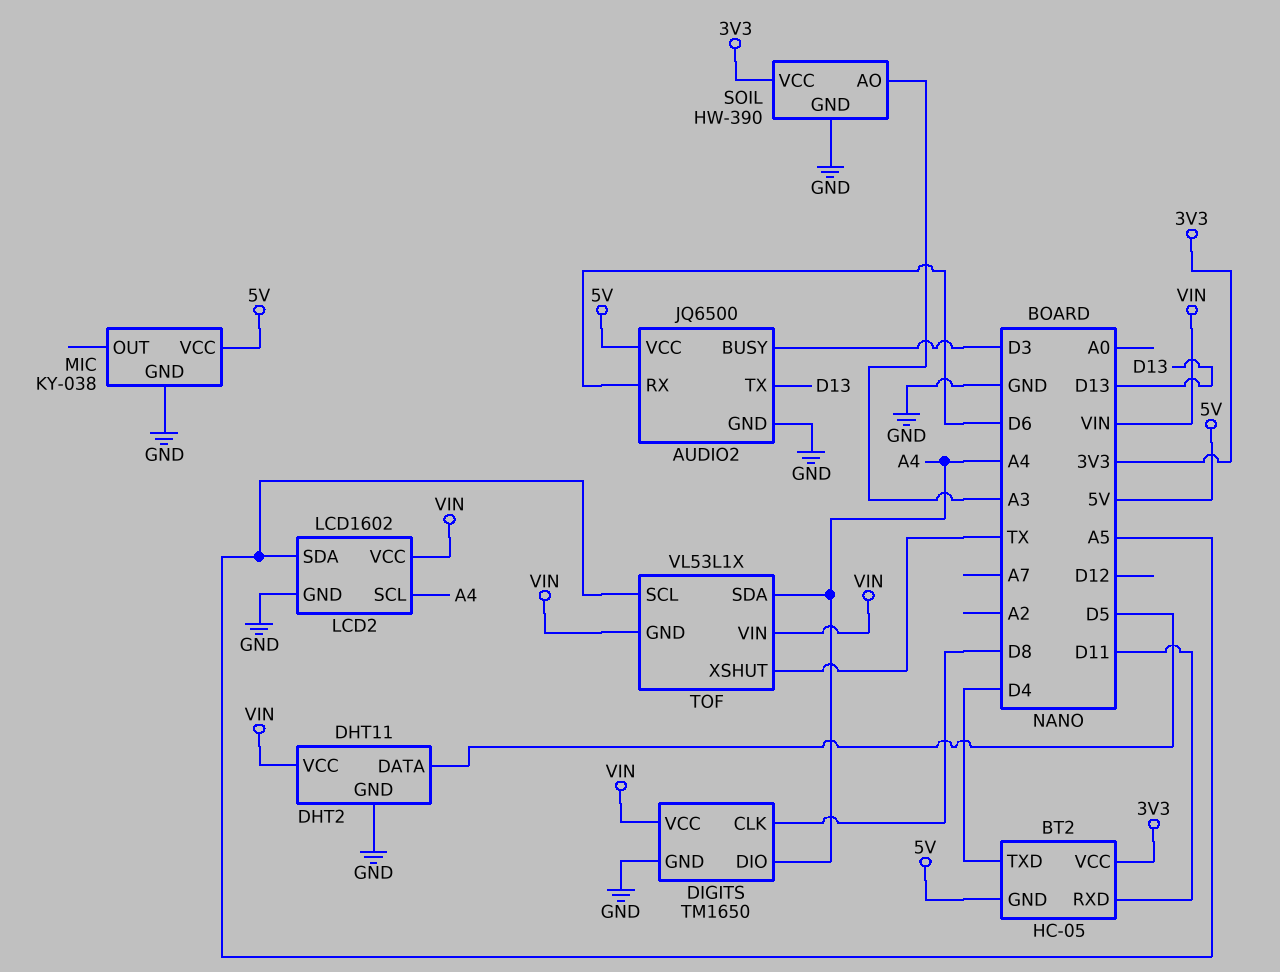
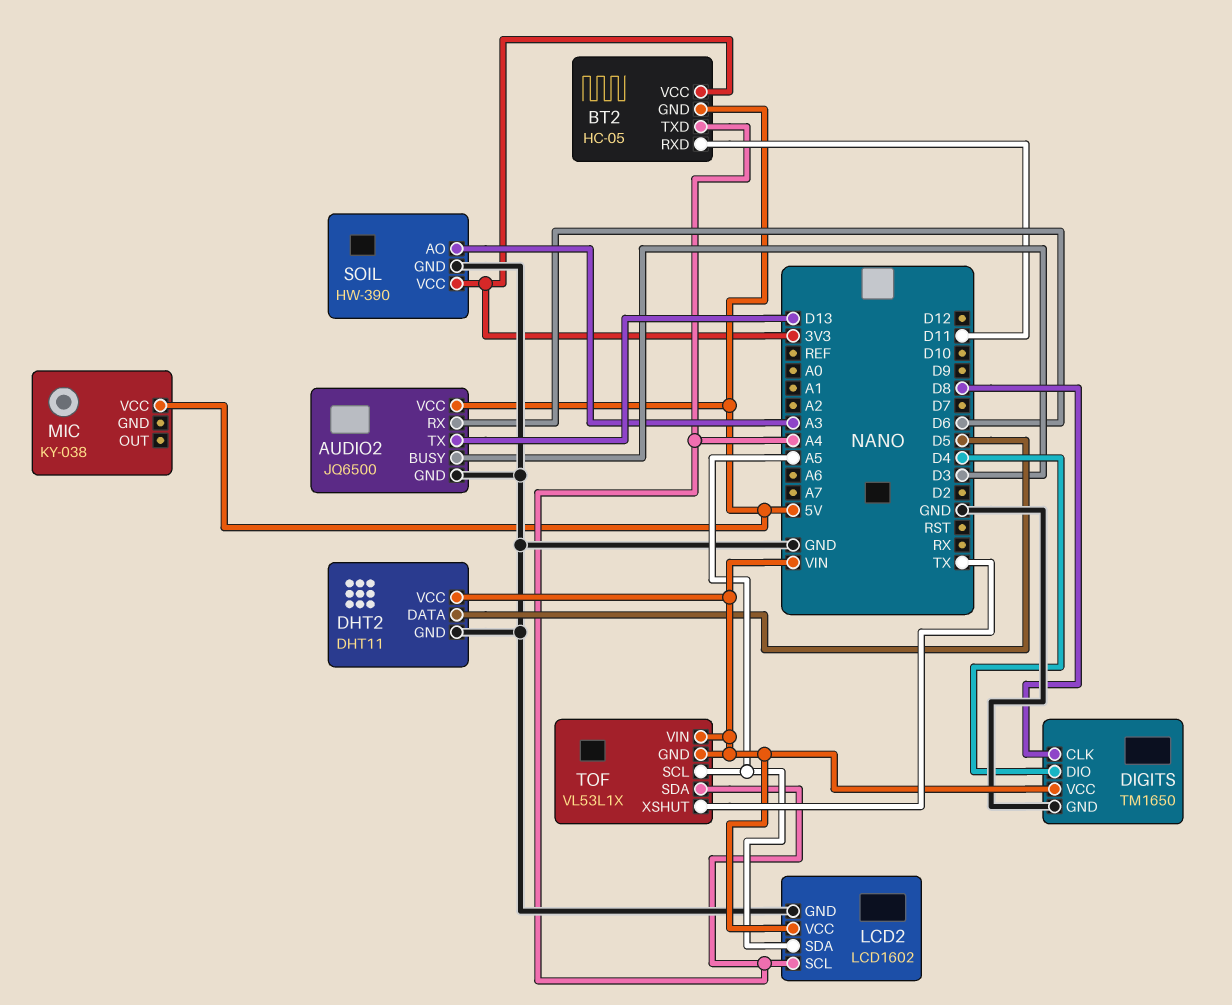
BT2 pin TXD: D4 -> A4
DIGITS pin DIO: A4 -> D4
MIC pin GND: GND -> none

